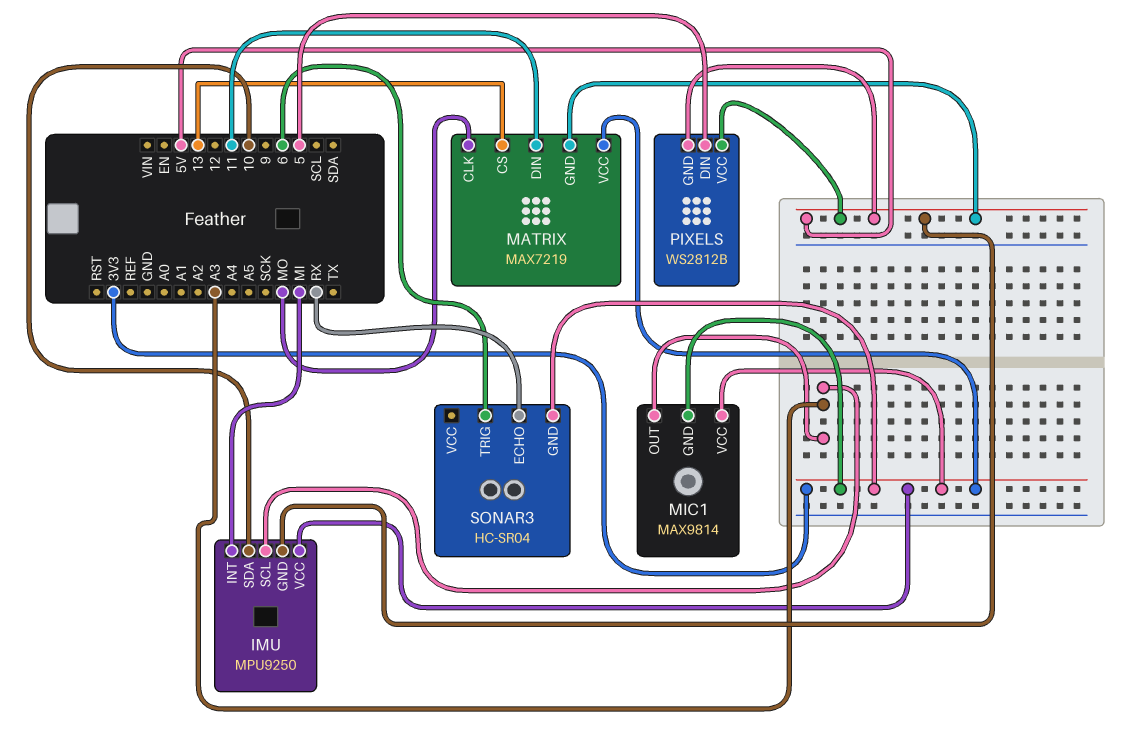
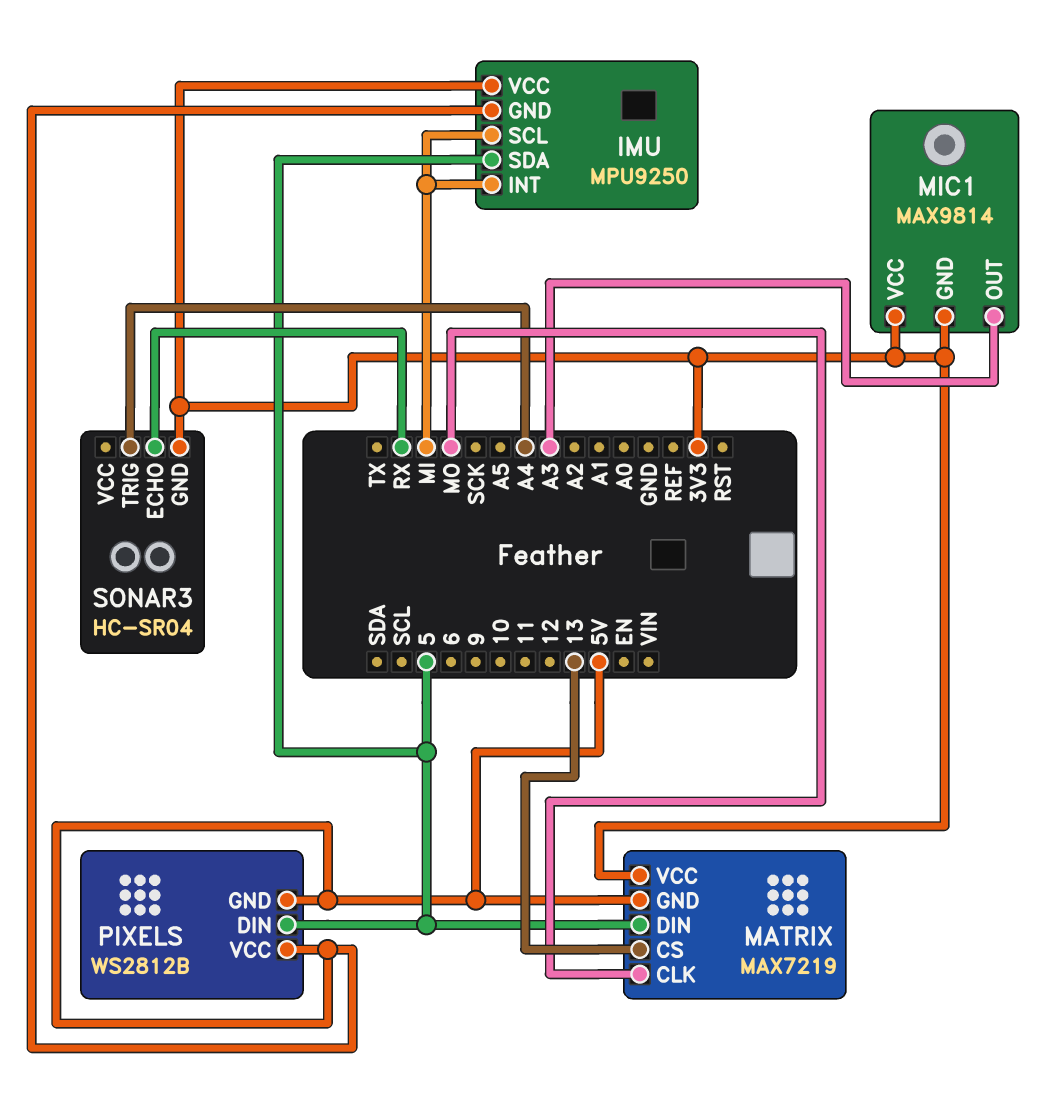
IMU pin SCL: A3 -> MI
IMU pin SDA: 10 -> 5
MATRIX pin DIN: 11 -> 5
SONAR3 pin TRIG: 6 -> A4

